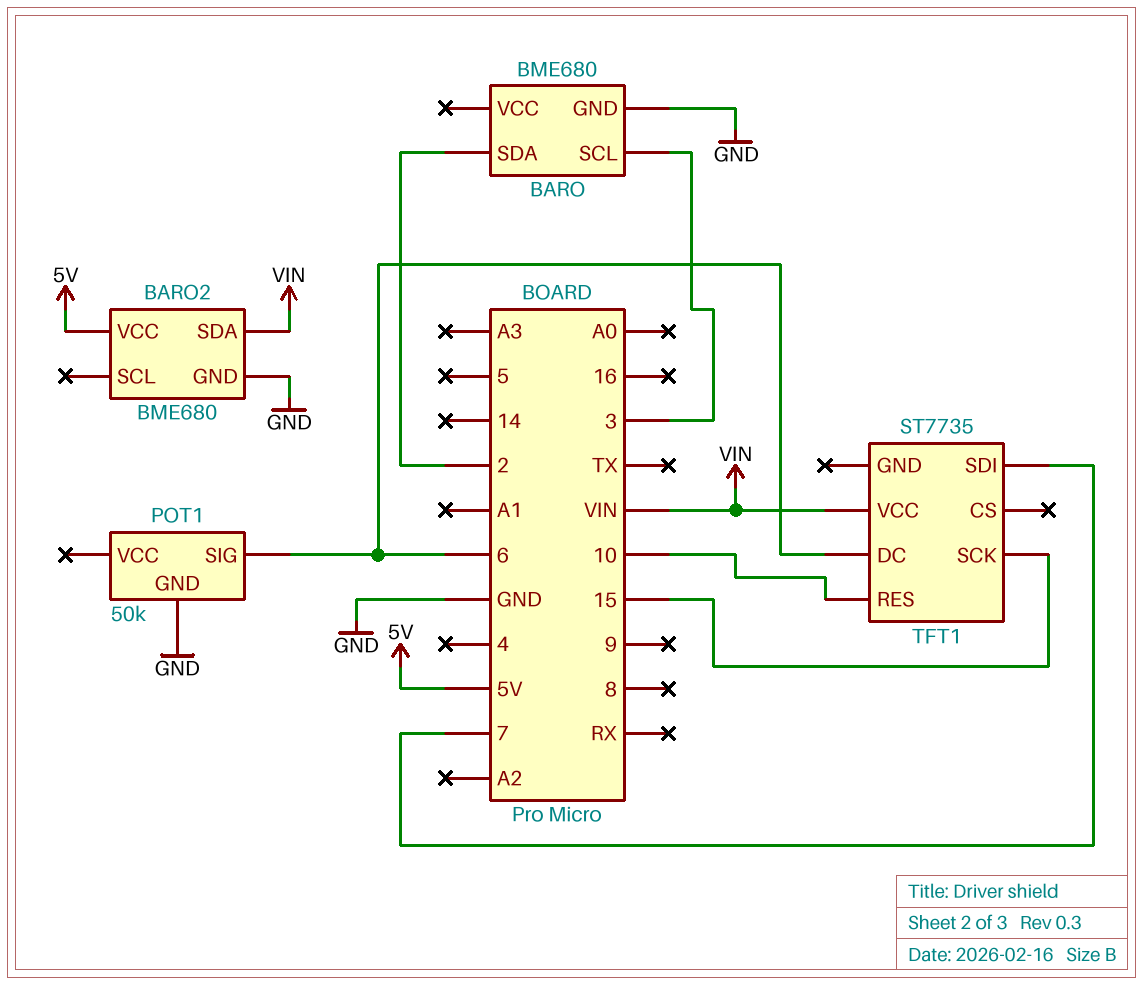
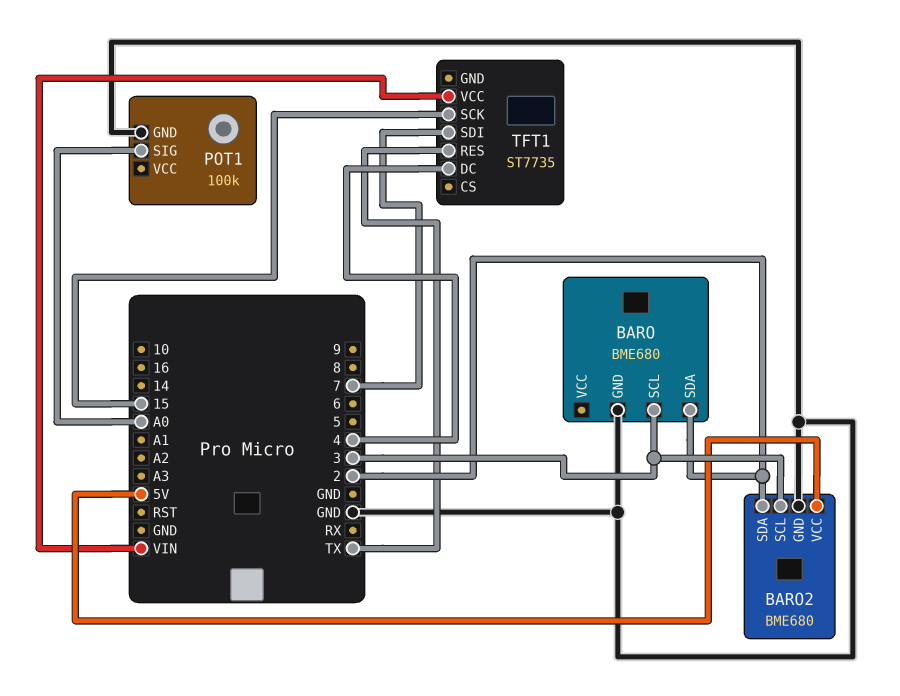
BARO2 pin SCL: none -> 3
BARO2 pin SDA: VIN -> 2
POT1: 50k -> 100k
POT1 pin SIG: 6 -> A0
TFT1 pin DC: 6 -> 4
TFT1 pin RES: 10 -> TX

